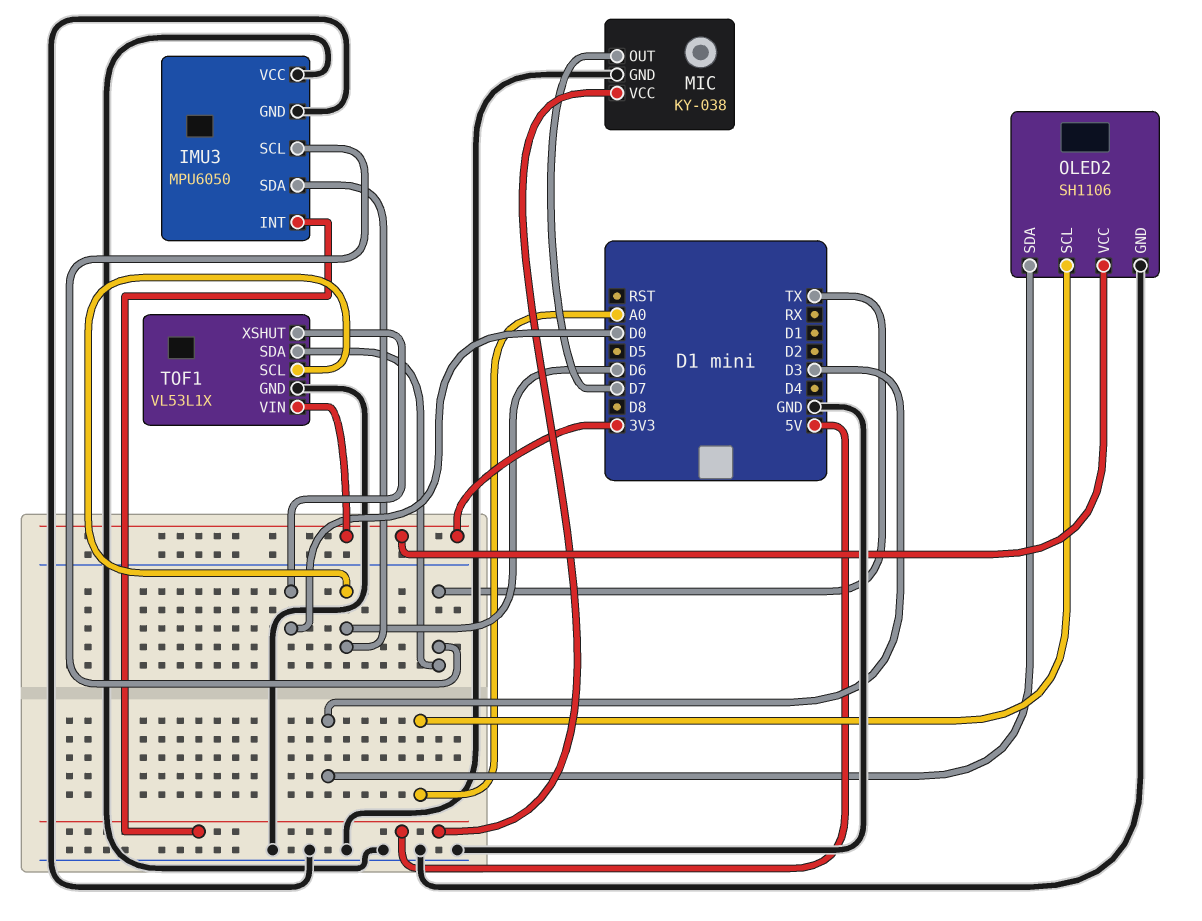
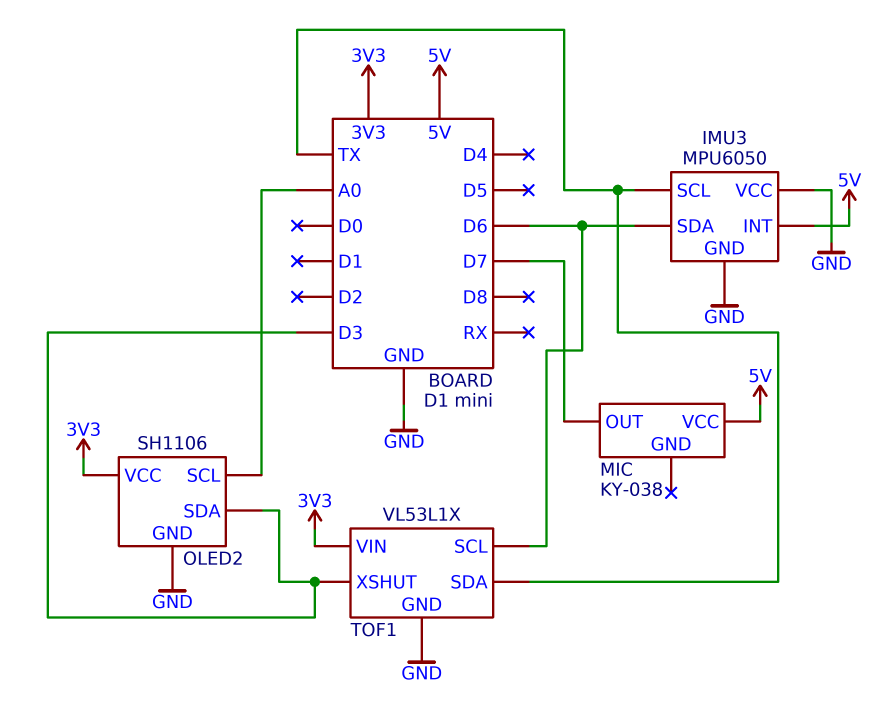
MIC pin GND: GND -> none
TOF1 pin XSHUT: D0 -> D3

